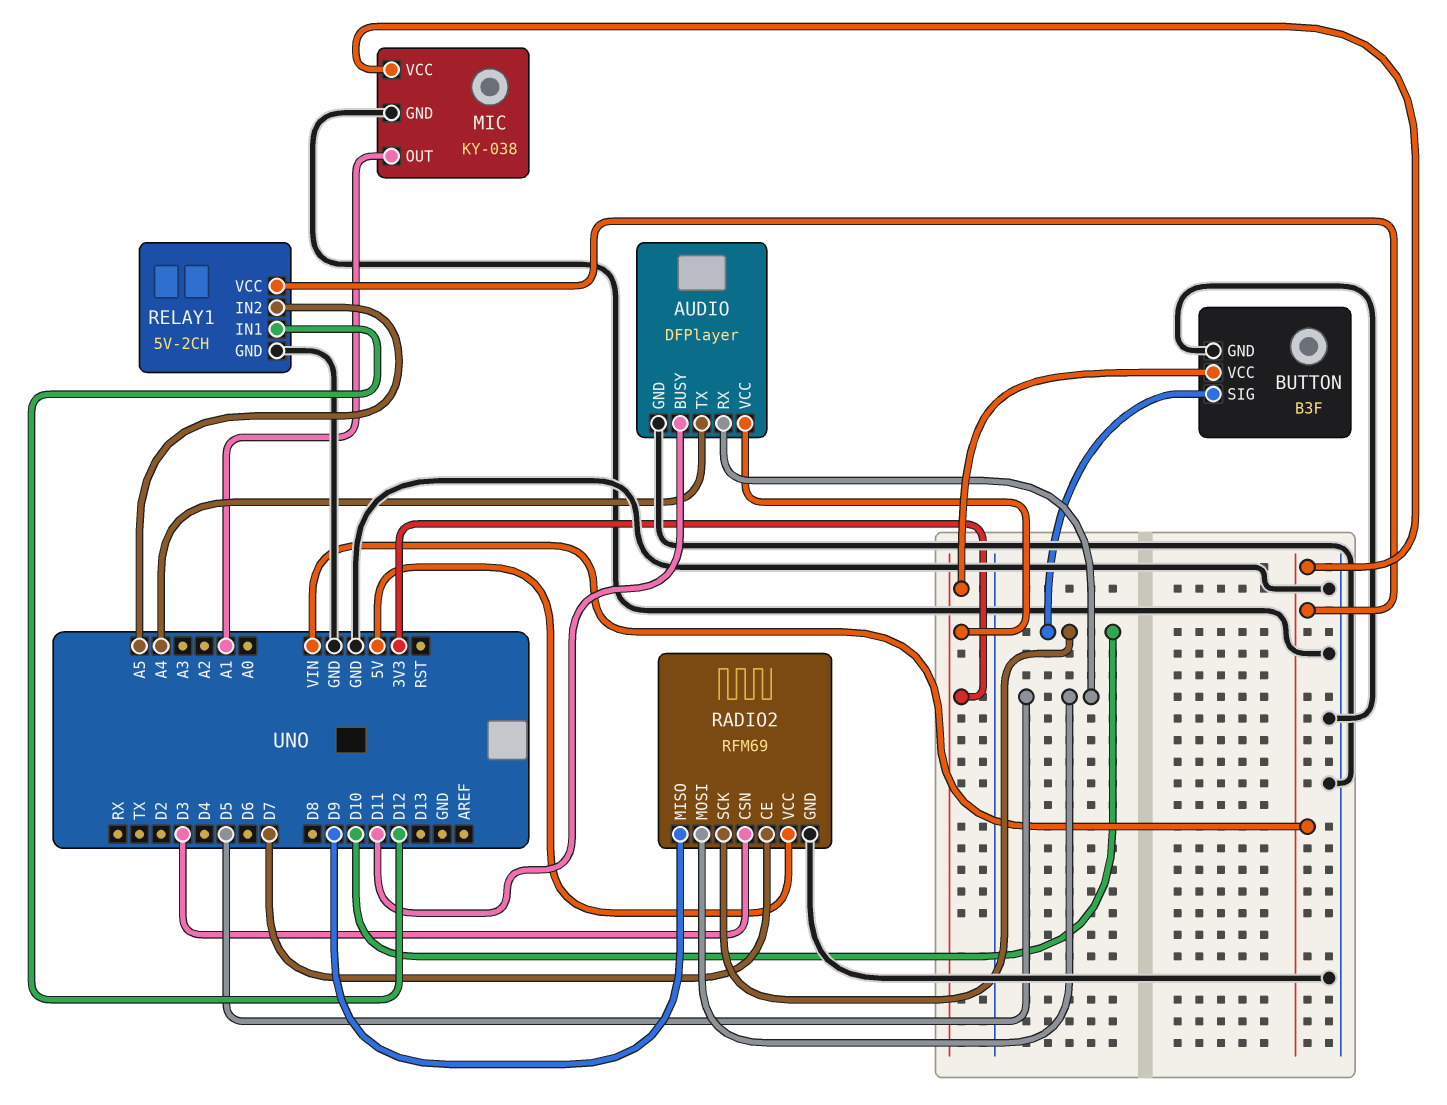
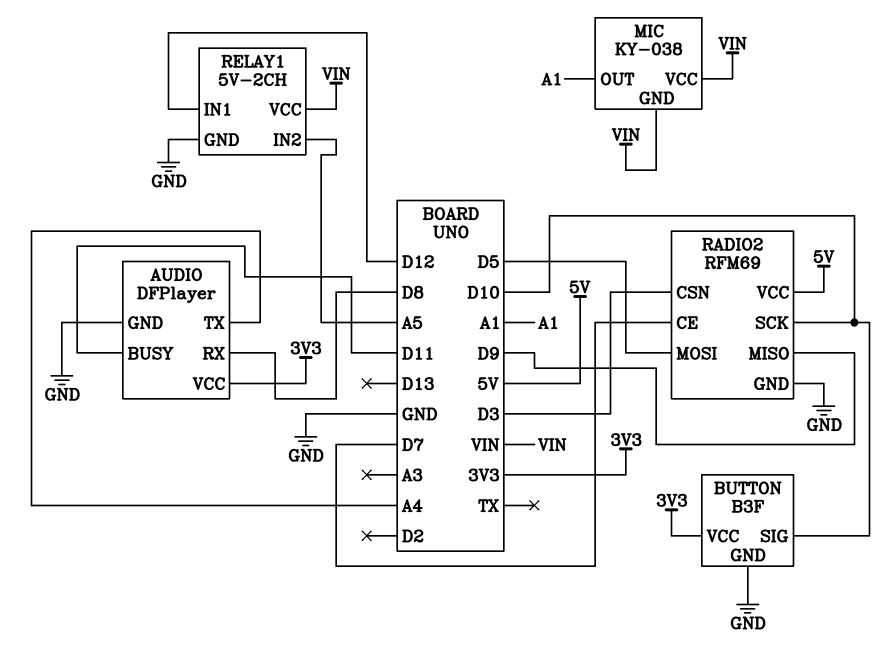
AUDIO pin RX: D5 -> D8
MIC pin GND: GND -> VIN

